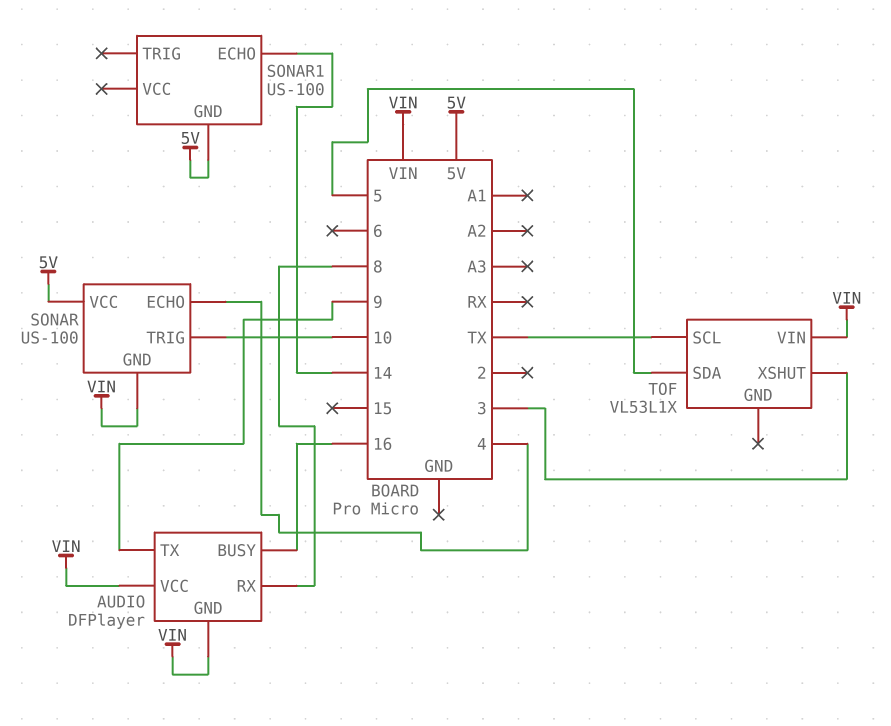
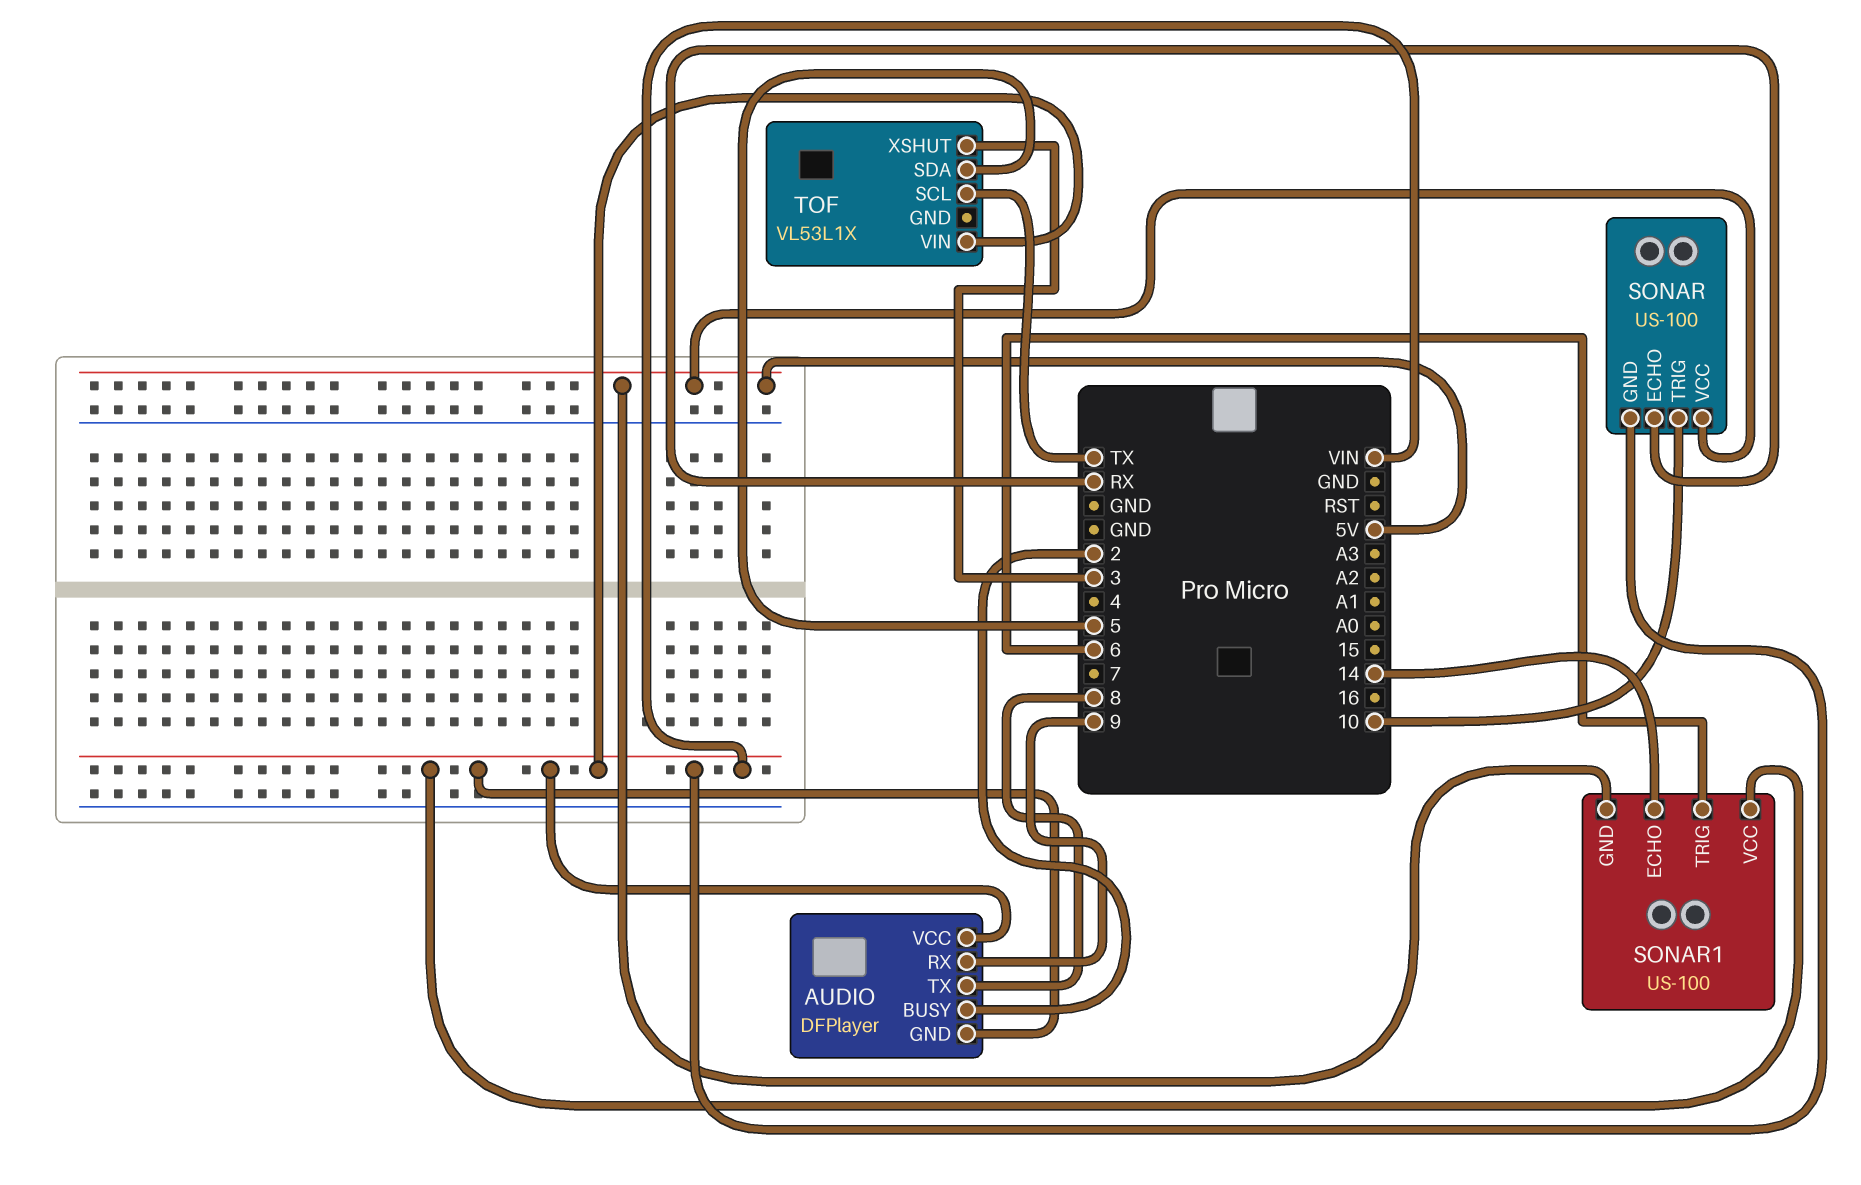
AUDIO pin BUSY: 16 -> 2
AUDIO pin RX: 8 -> 9
AUDIO pin TX: 9 -> 8
SONAR pin ECHO: 4 -> RX
SONAR1 pin TRIG: none -> 6
SONAR1 pin VCC: none -> VIN

